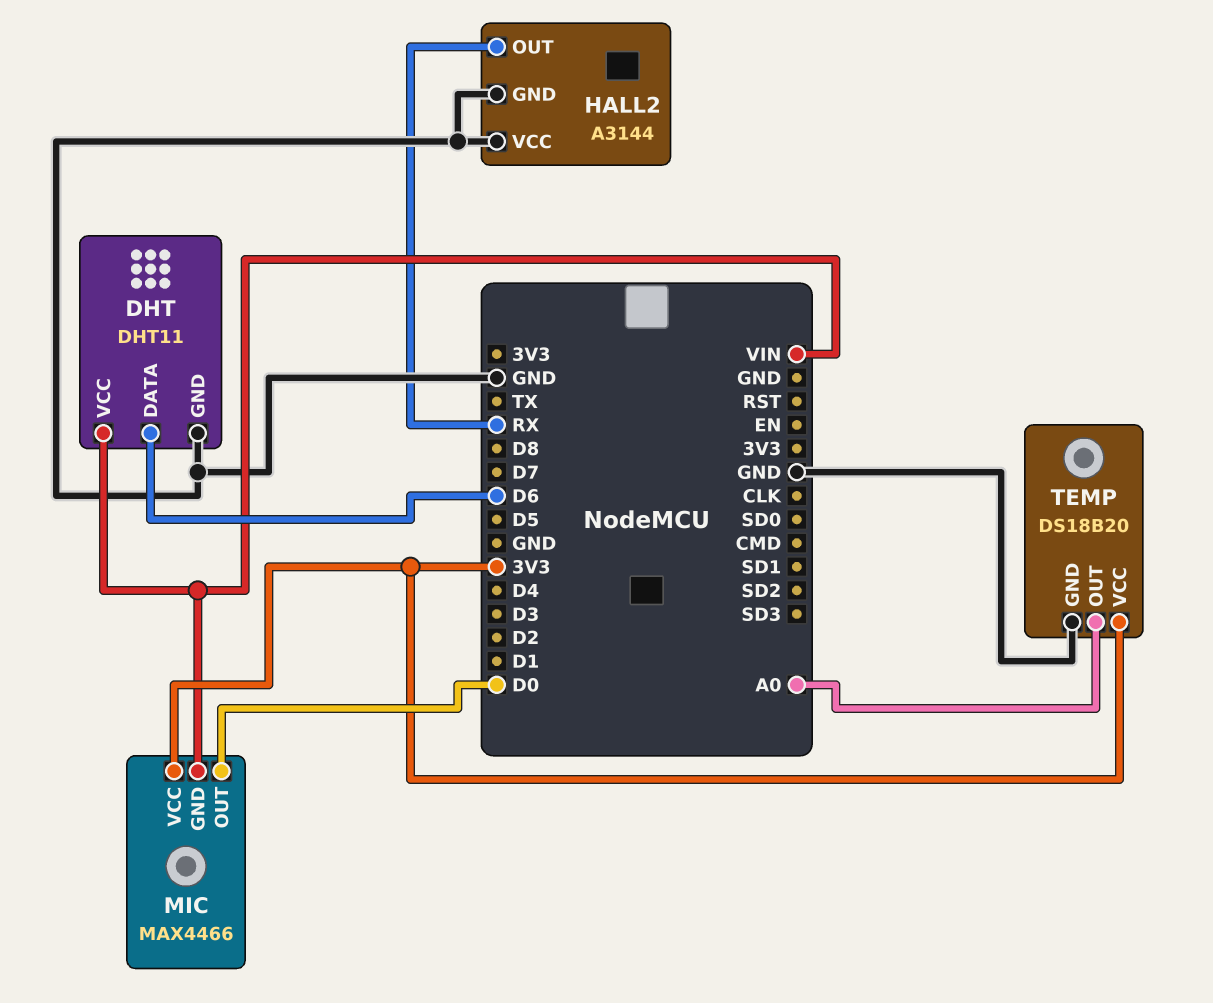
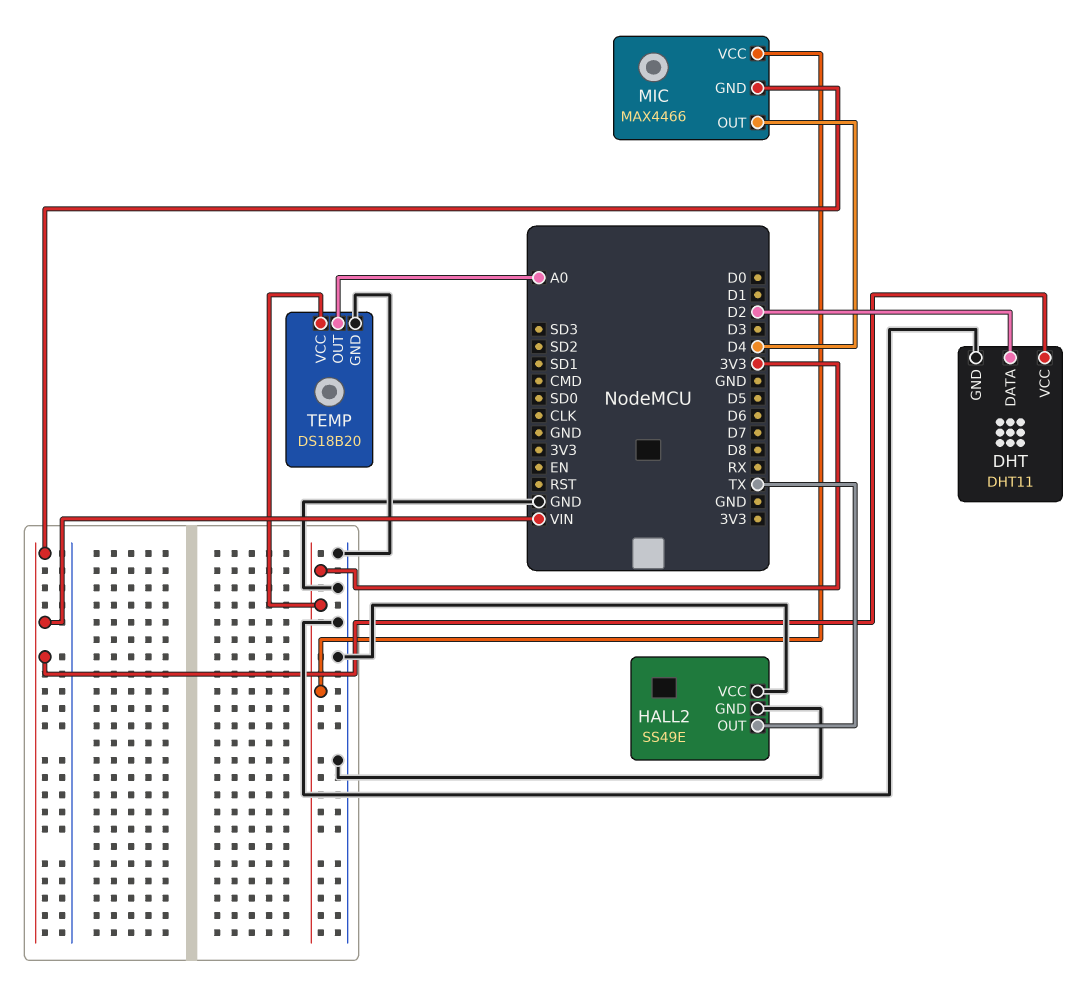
DHT pin DATA: D6 -> D2
HALL2: A3144 -> SS49E
HALL2 pin OUT: RX -> TX
MIC pin OUT: D0 -> D4

